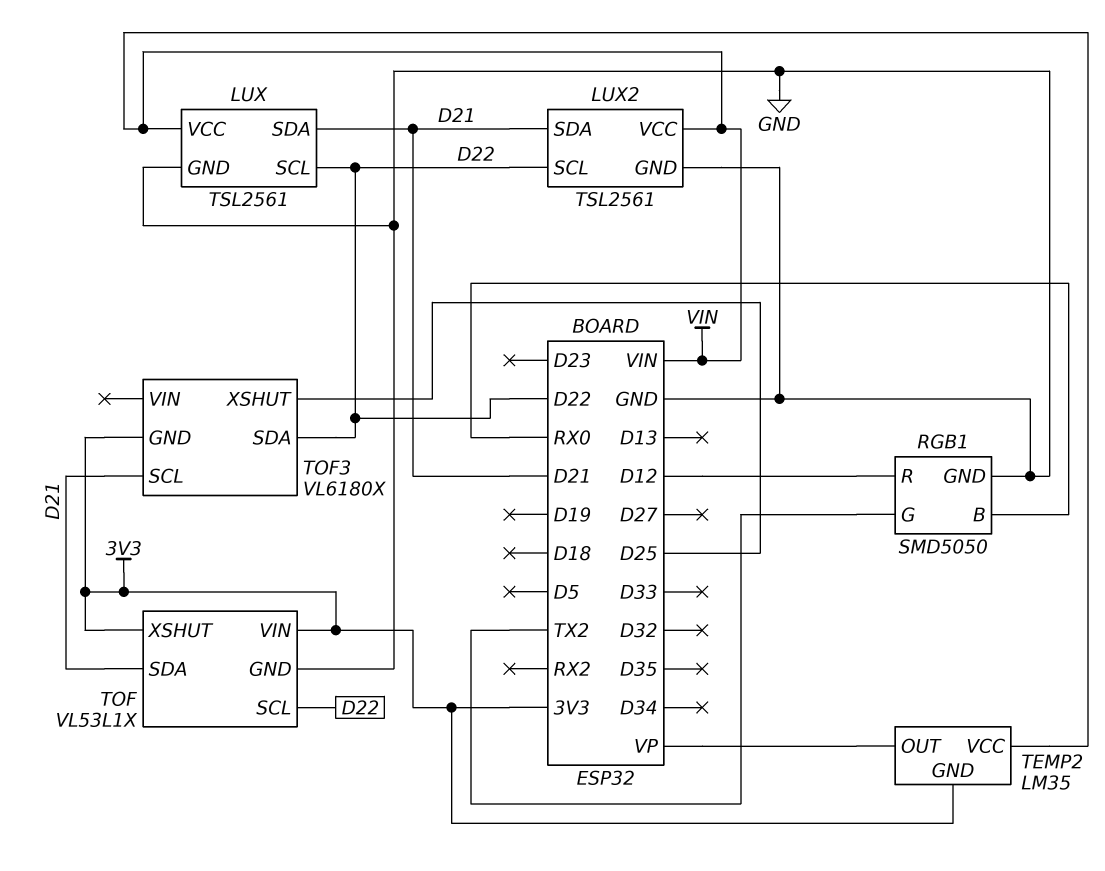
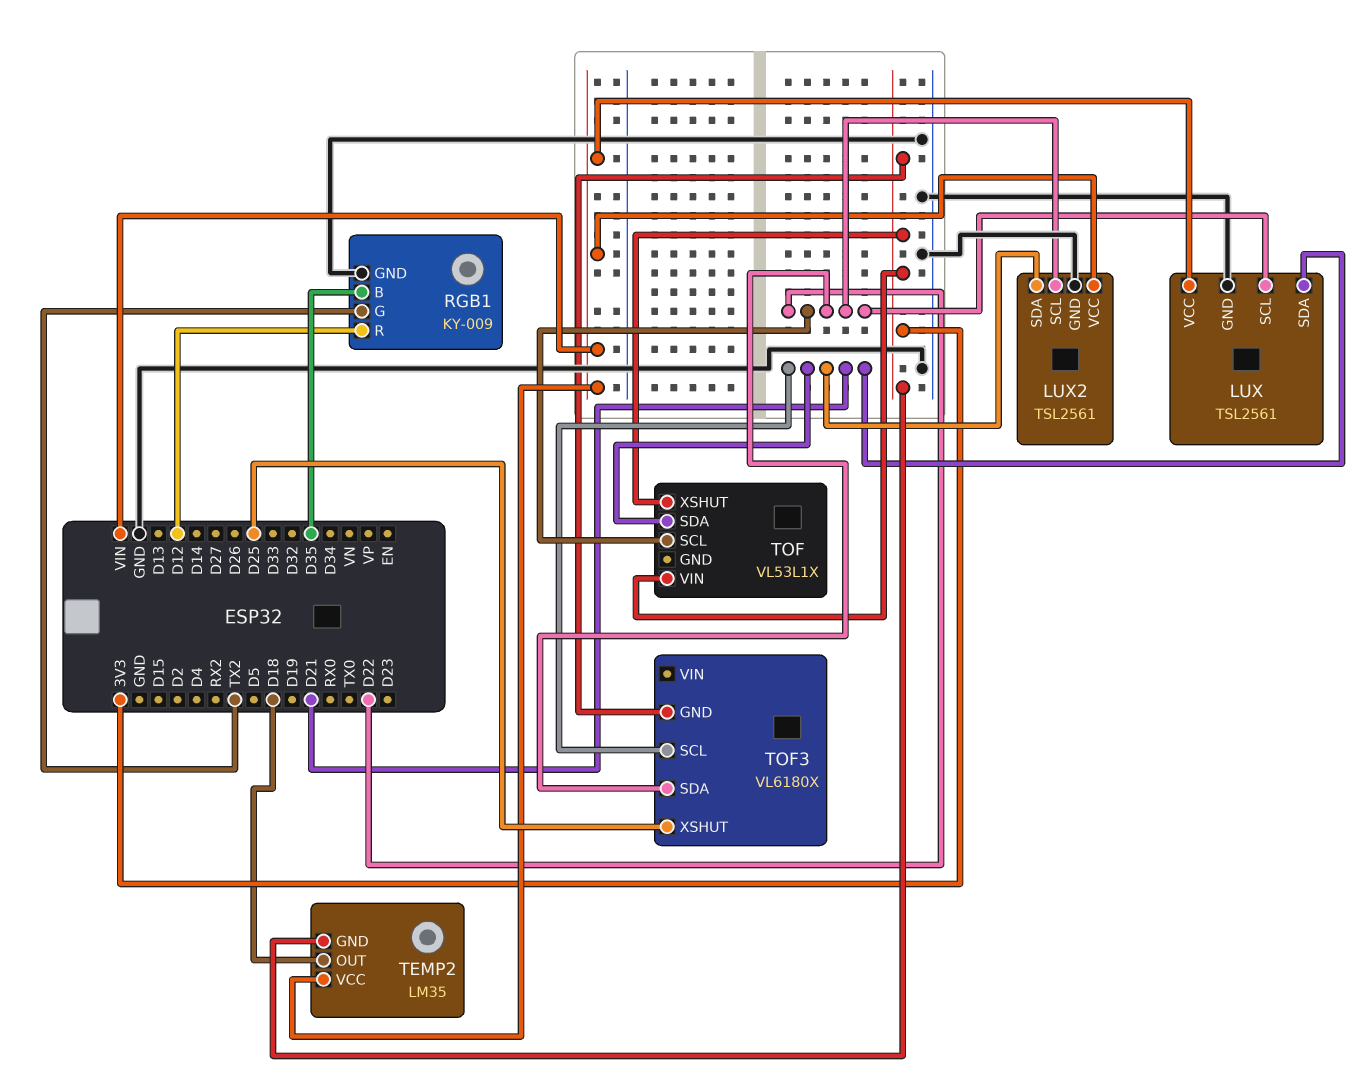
RGB1: SMD5050 -> KY-009
RGB1 pin B: RX0 -> D35
TEMP2 pin OUT: VP -> D18
TOF pin GND: GND -> none

